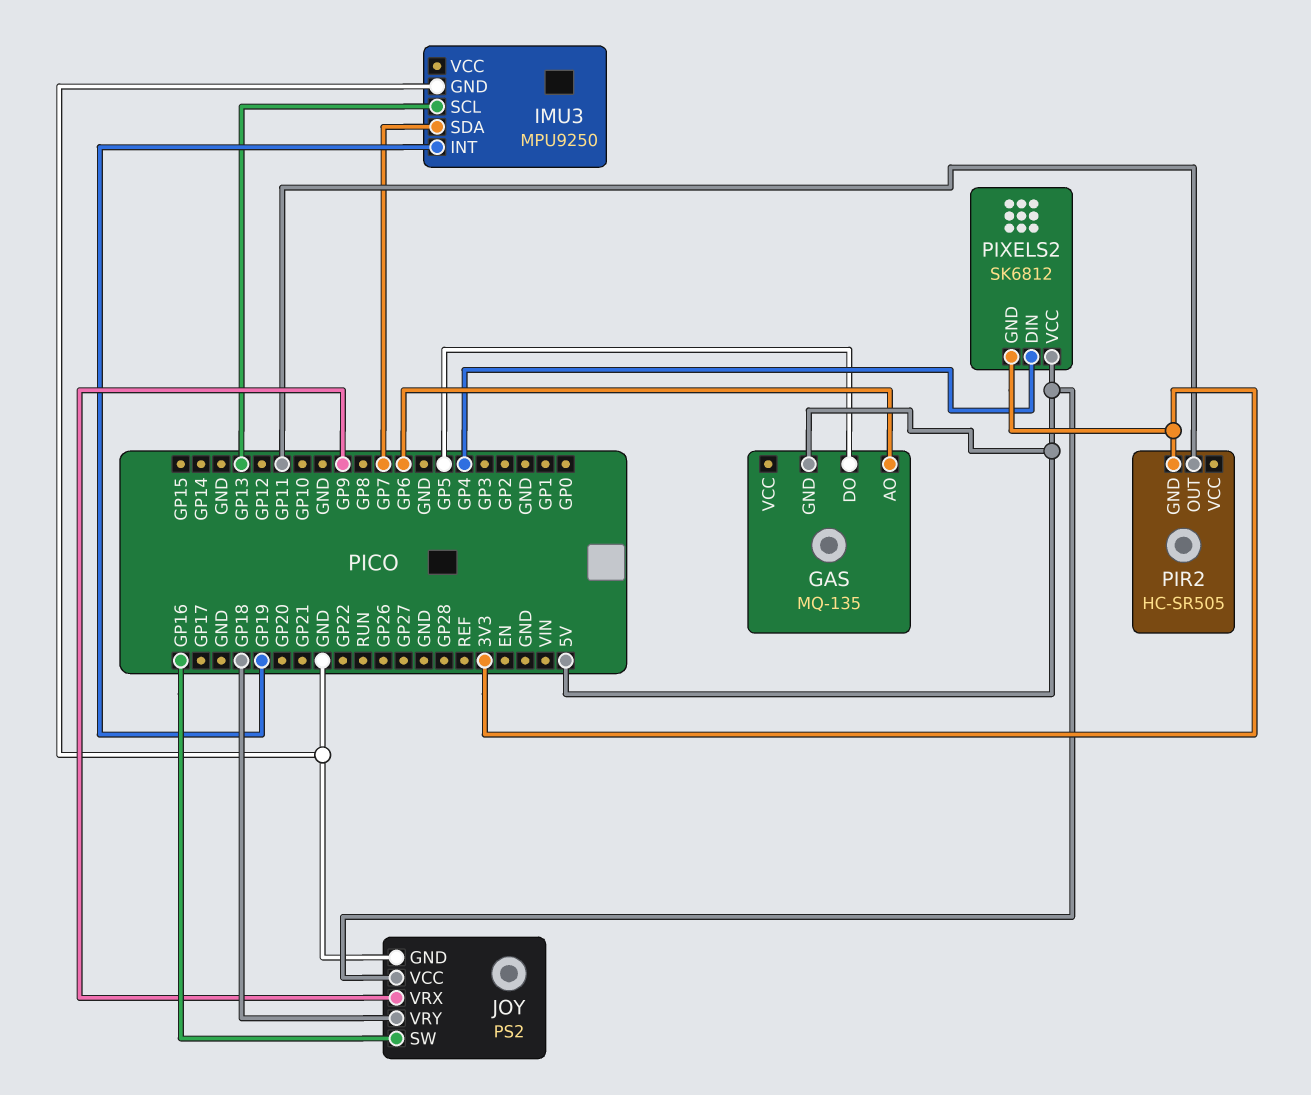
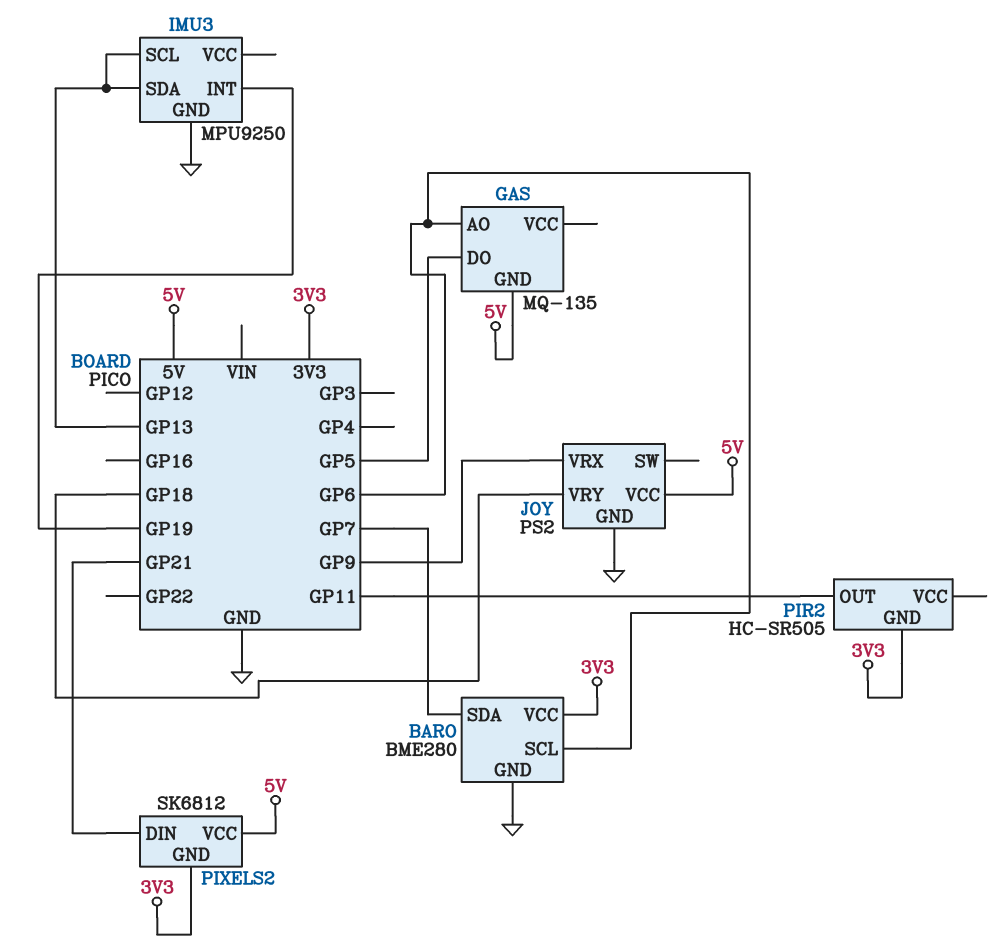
BARO: none -> BME280
BARO pin GND: none -> GND
BARO pin SCL: none -> GP6
BARO pin SDA: none -> GP7
BARO pin VCC: none -> 3V3
IMU3 pin SDA: GP7 -> GP13
JOY pin SW: GP16 -> none
PIXELS2 pin DIN: GP4 -> GP21

